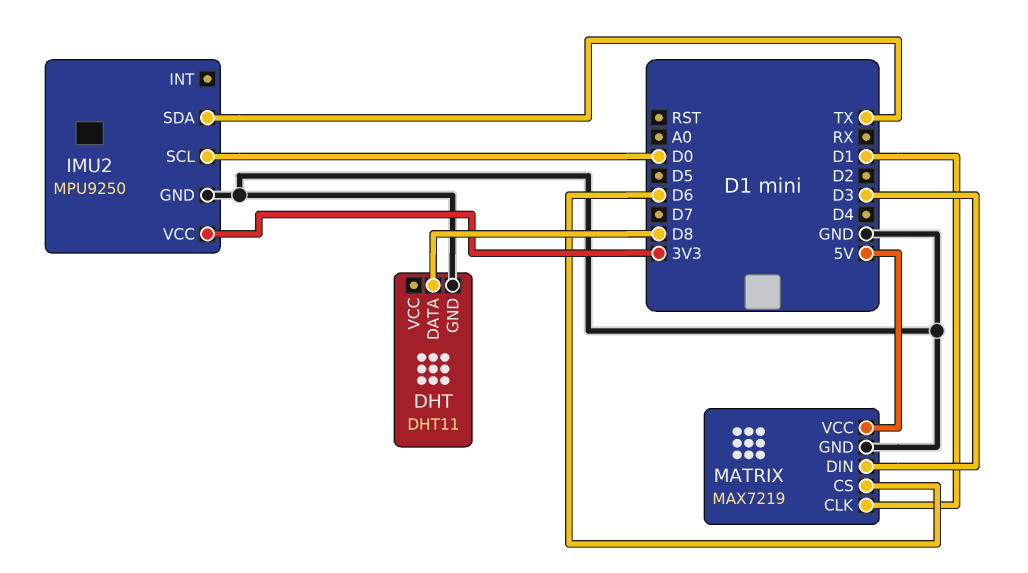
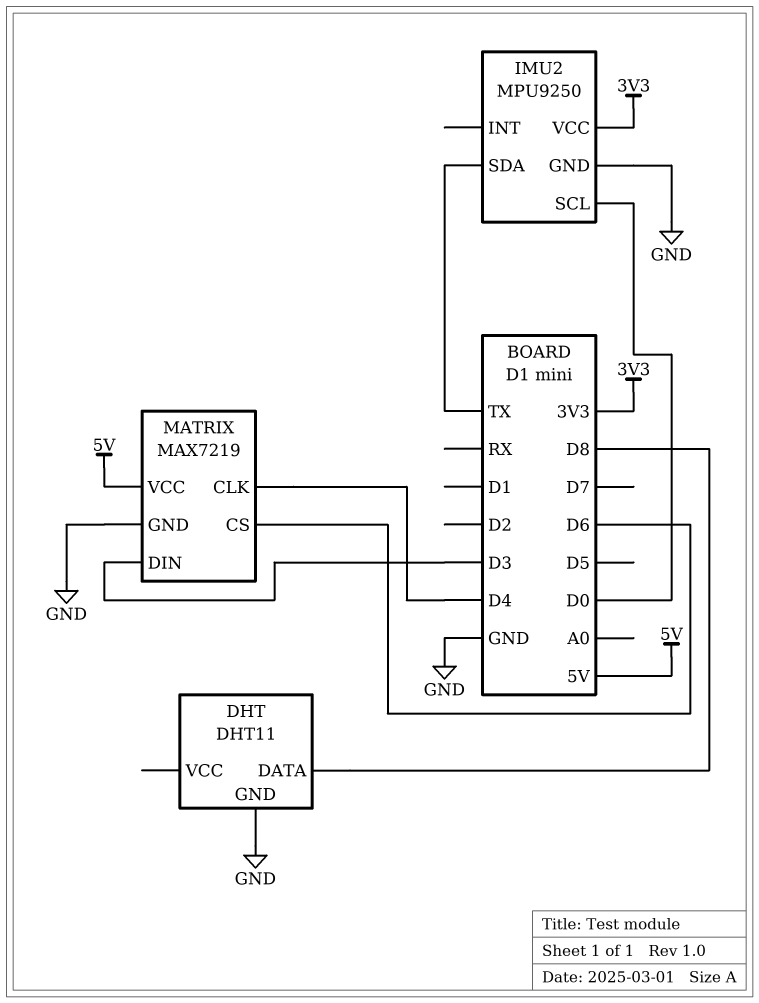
MATRIX pin CLK: D1 -> D4

